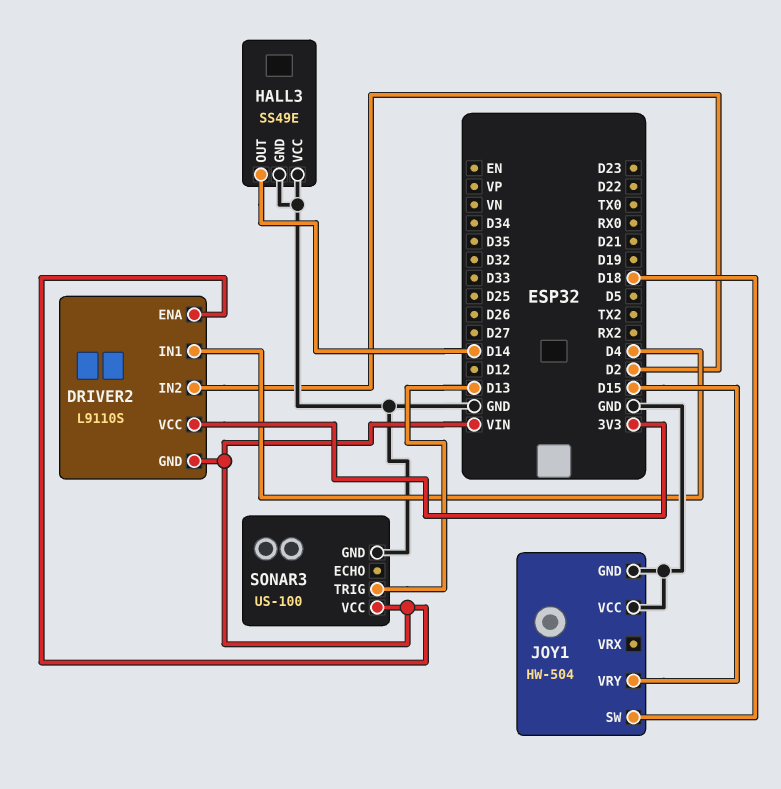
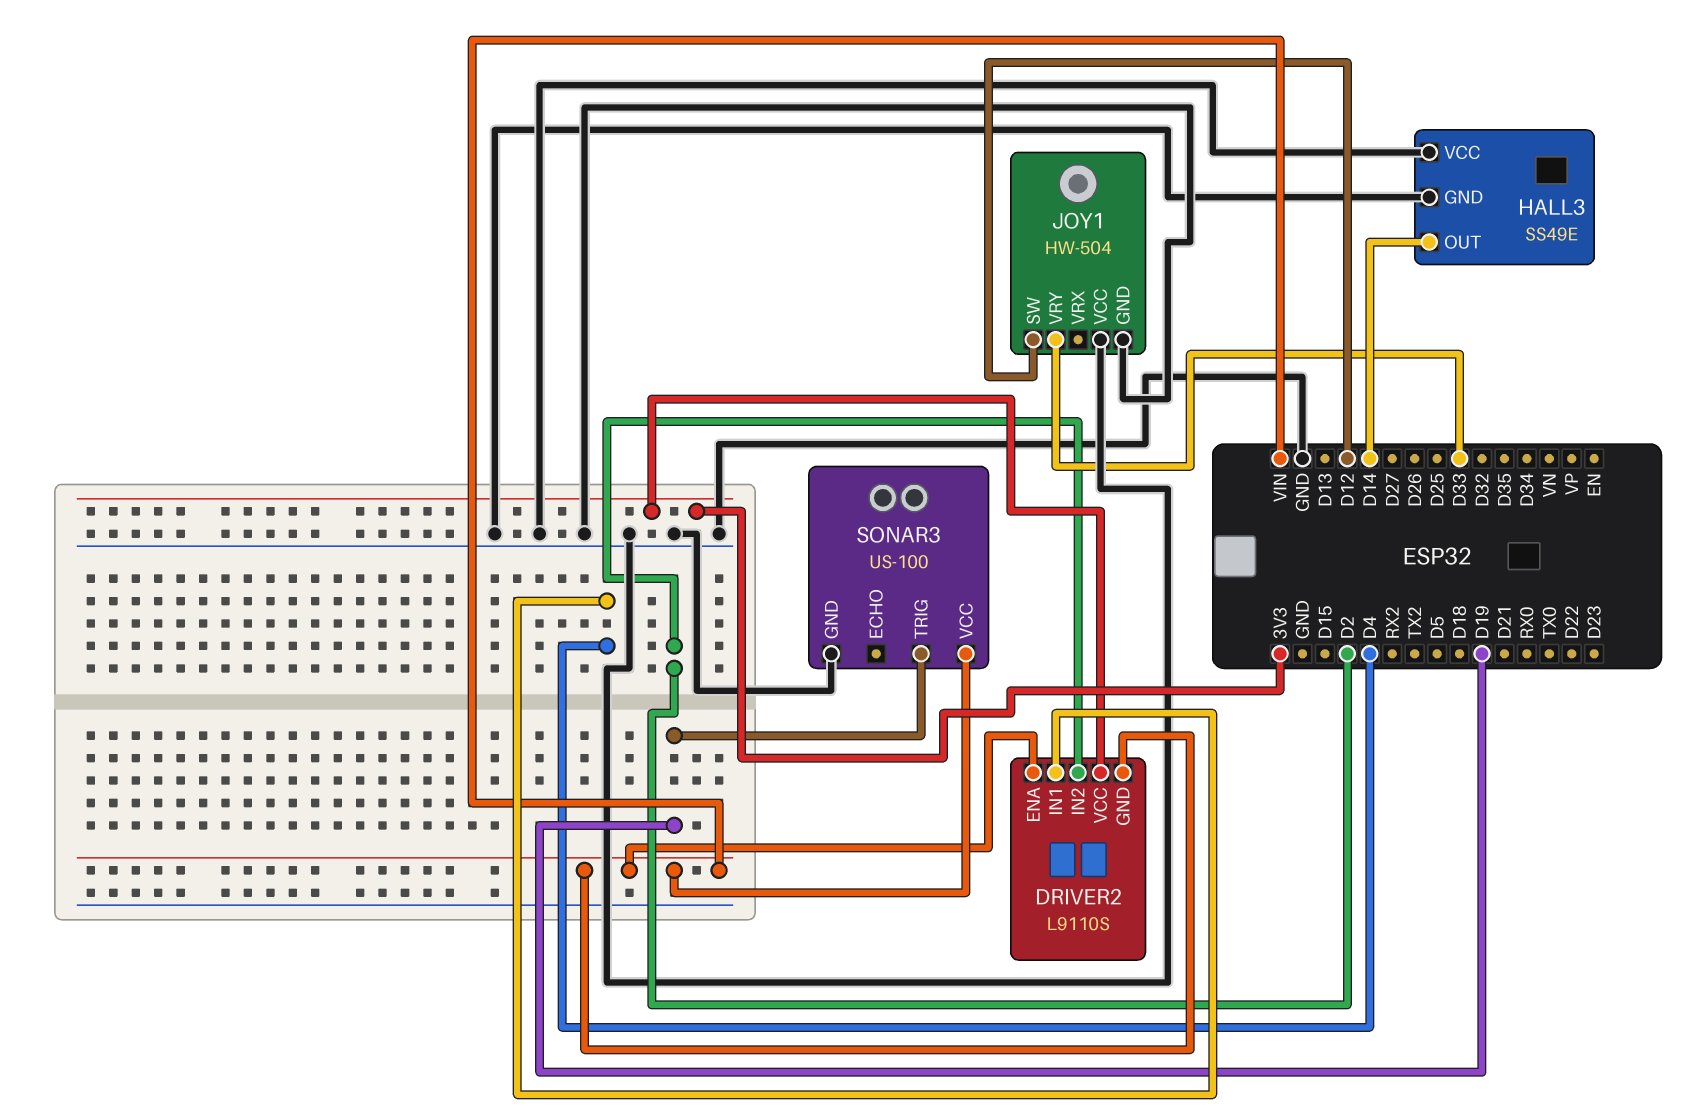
JOY1 pin SW: D18 -> D12
JOY1 pin VRY: D15 -> D33
SONAR3 pin TRIG: D13 -> D19

